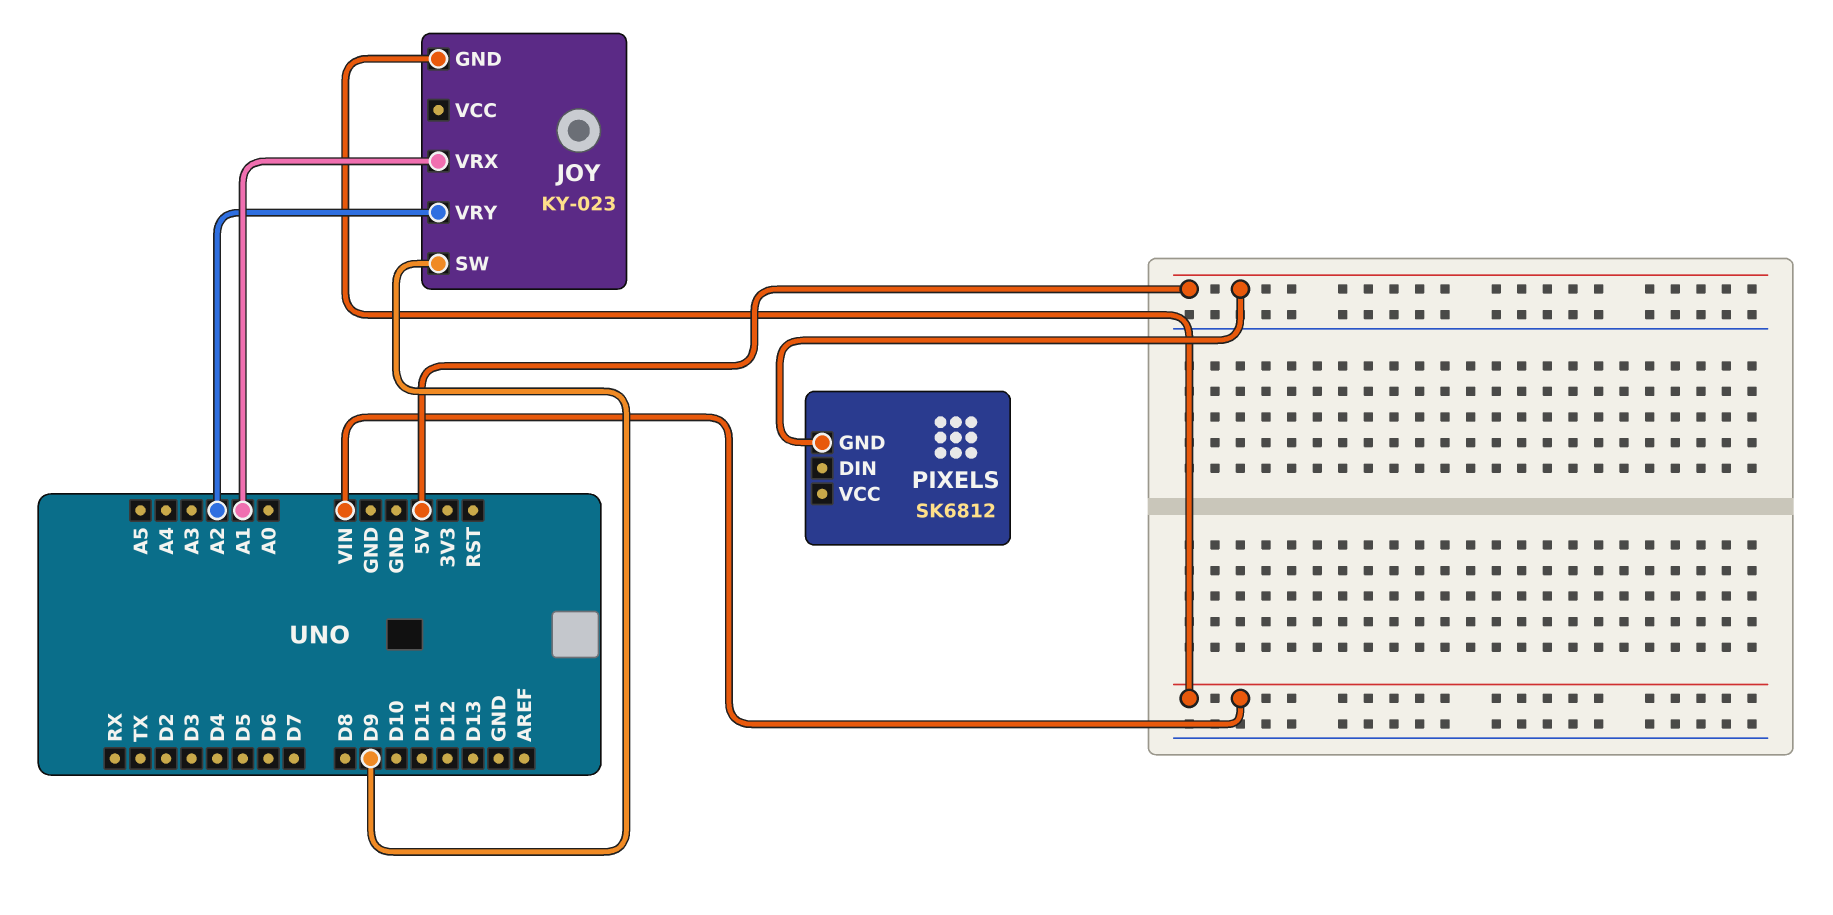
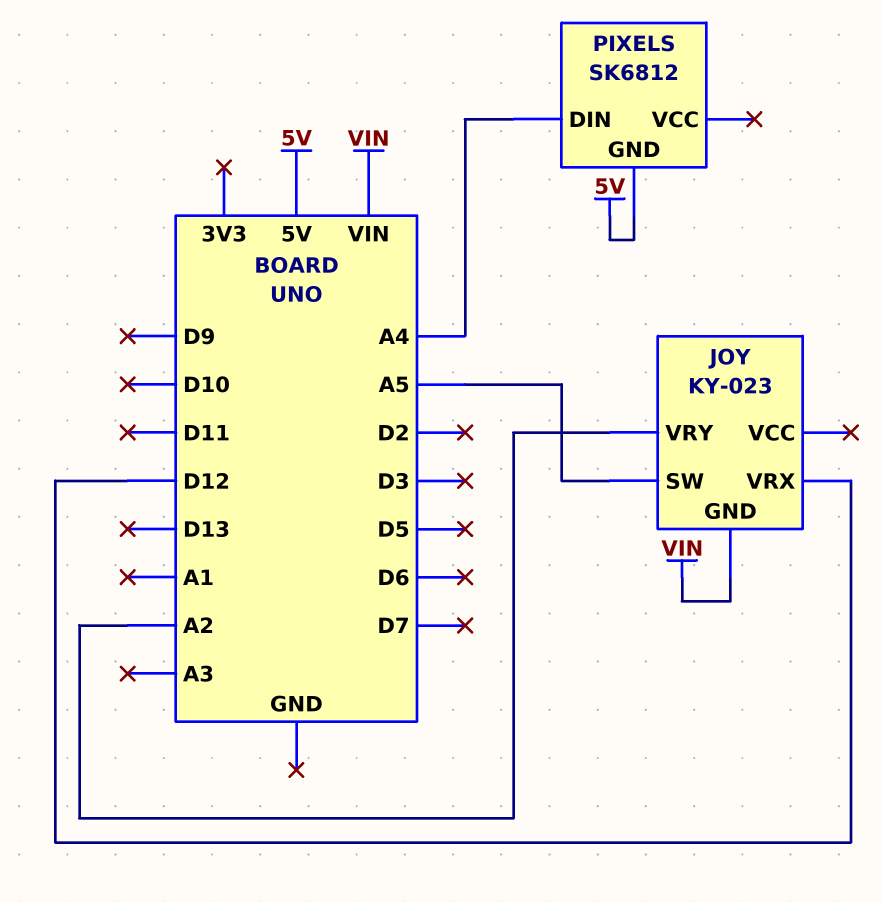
JOY pin SW: D9 -> A5
JOY pin VRX: A1 -> D12
PIXELS pin DIN: none -> A4

